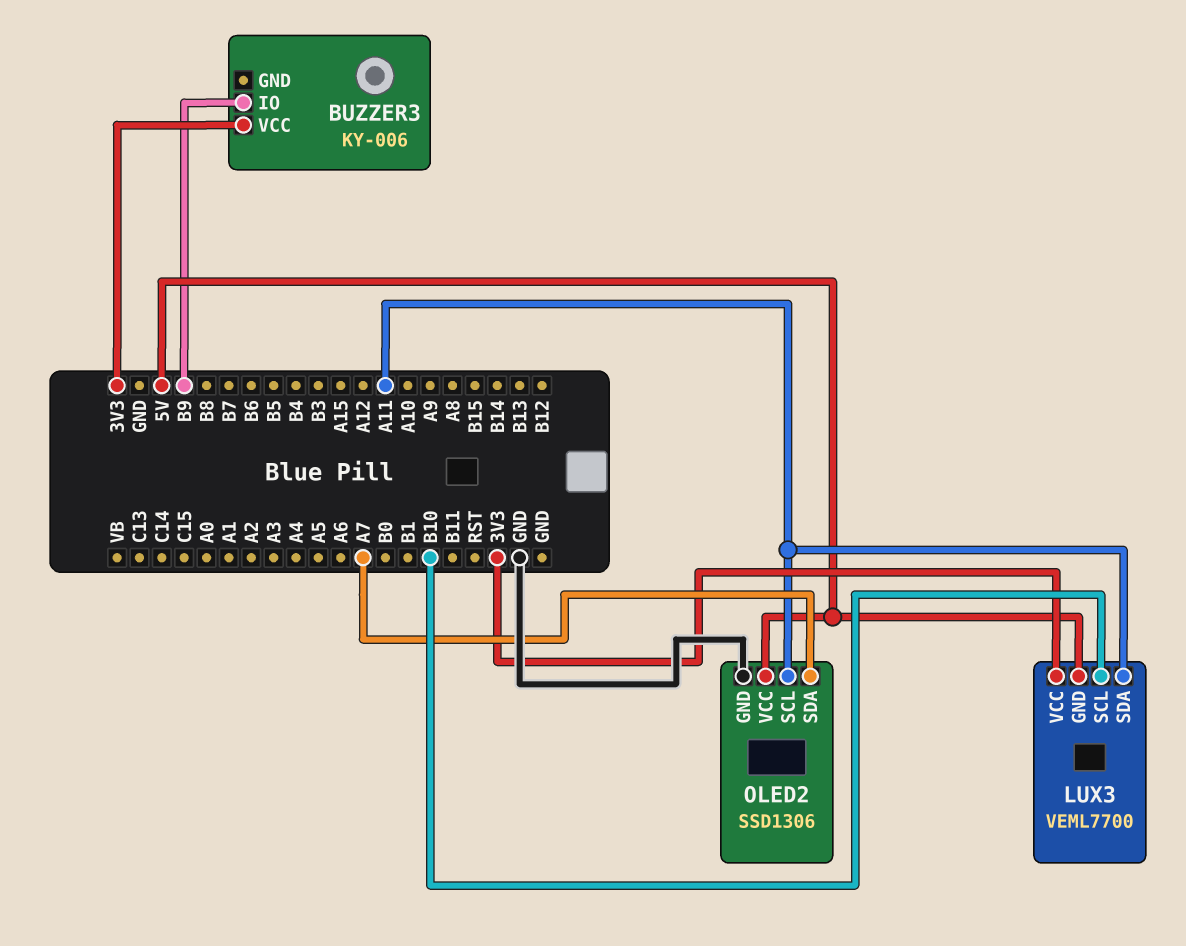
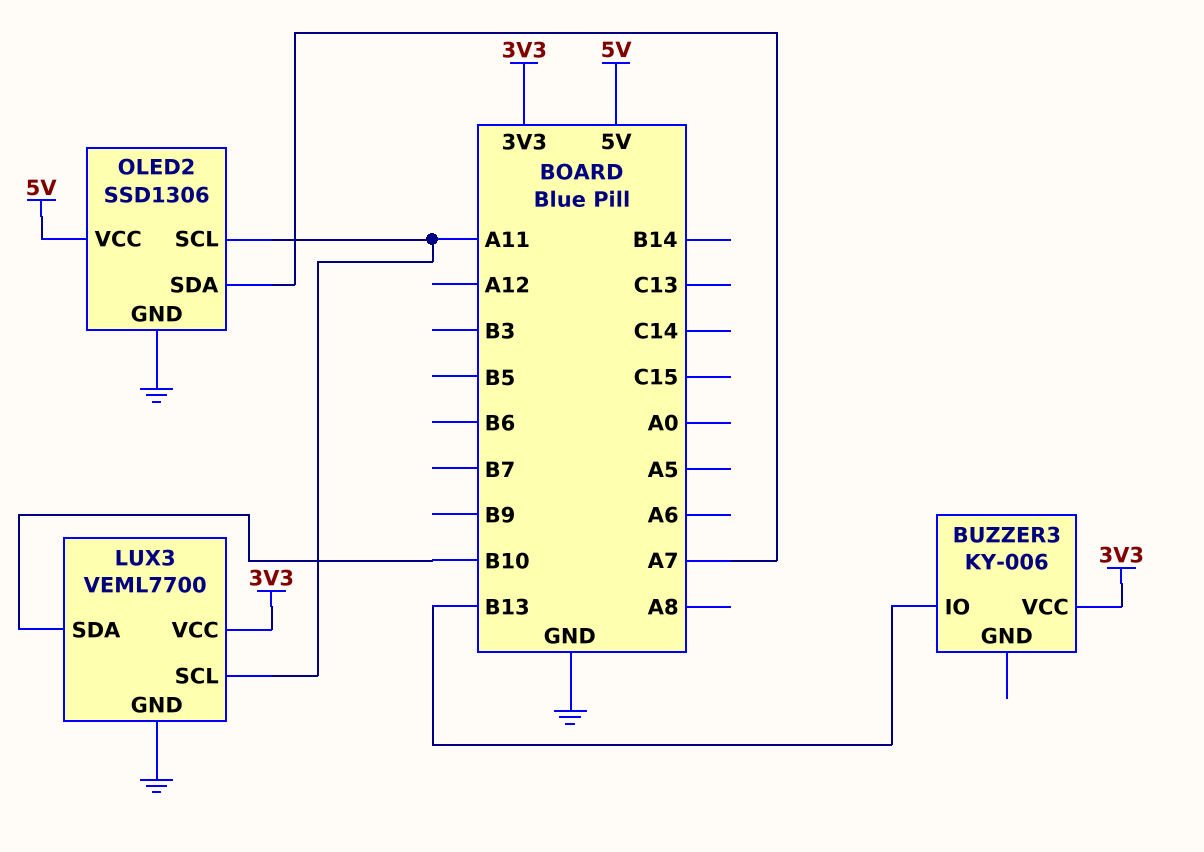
BUZZER3 pin IO: B9 -> B13
LUX3 pin GND: 5V -> GND
LUX3 pin SCL: B10 -> A11
LUX3 pin SDA: A11 -> B10

